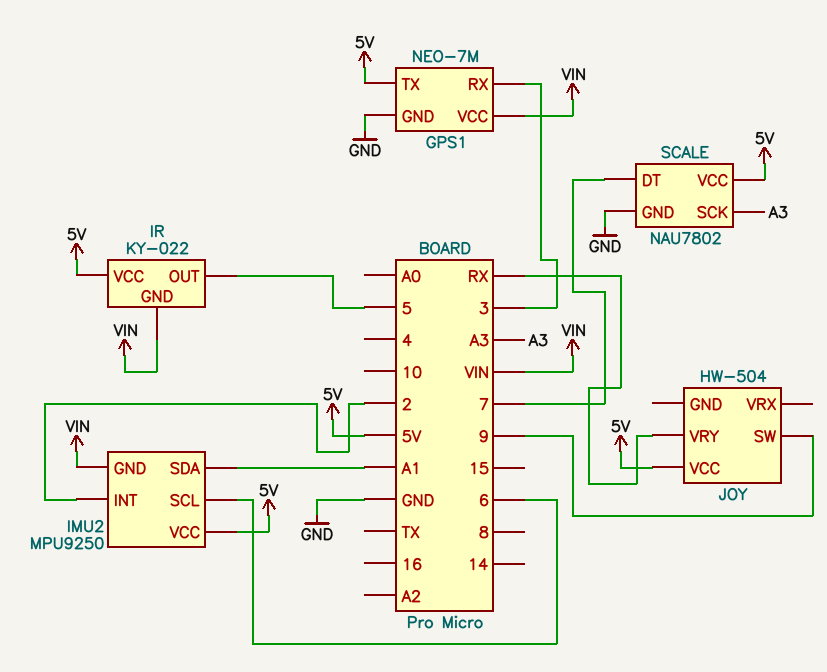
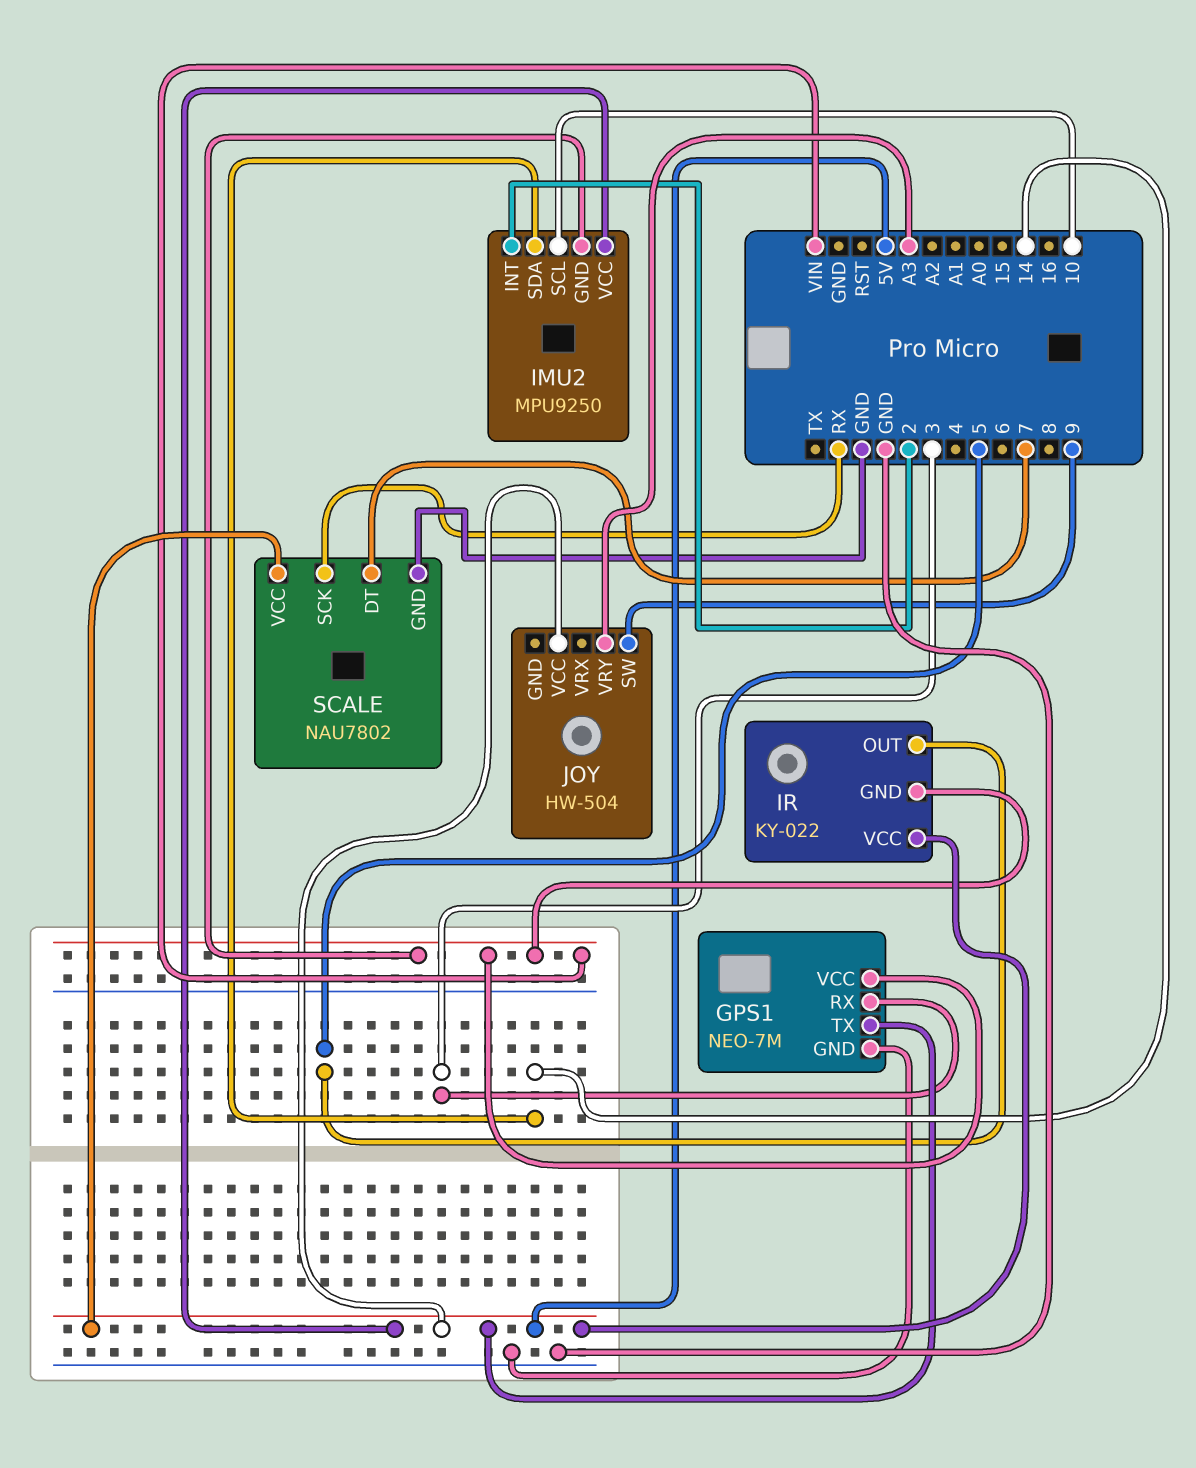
IMU2 pin SCL: 6 -> 10
IMU2 pin SDA: A1 -> 14
JOY pin VRY: RX -> A3
SCALE pin SCK: A3 -> RX

